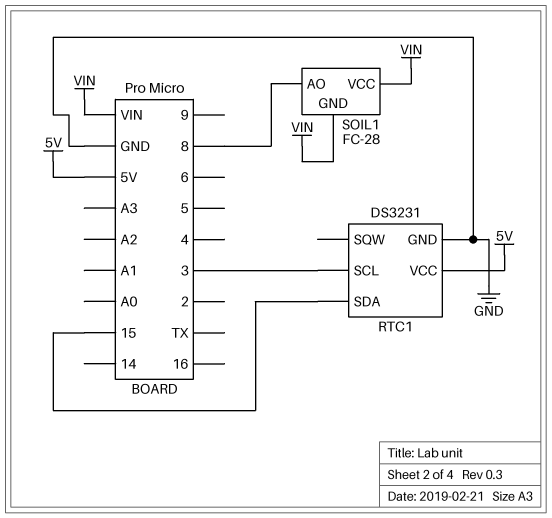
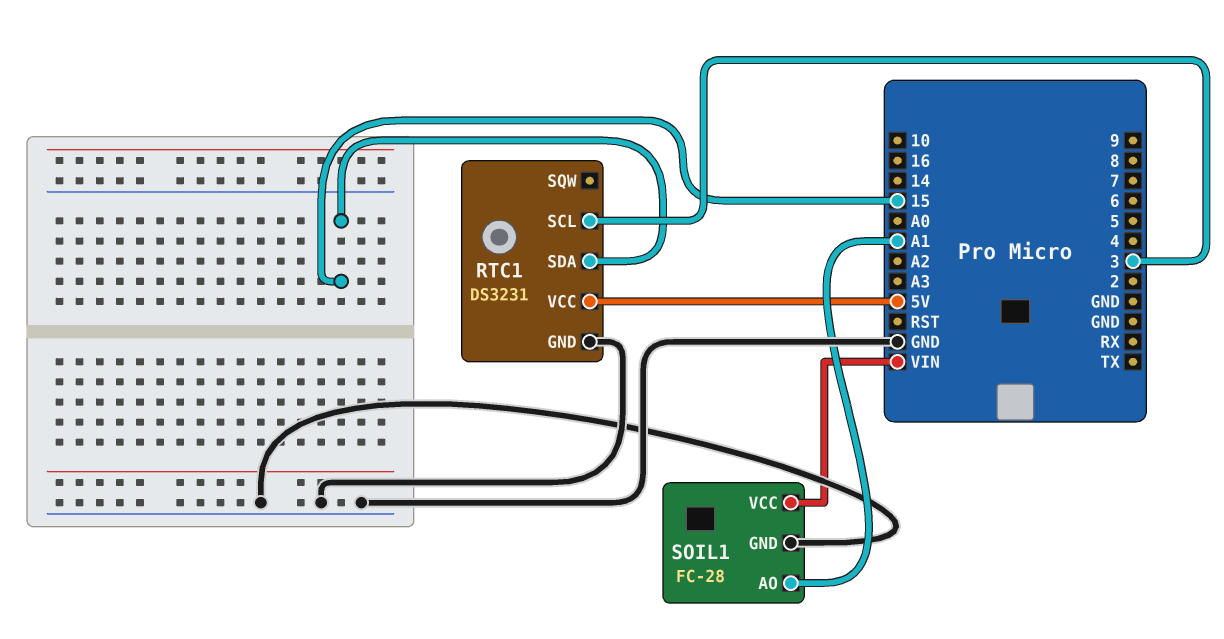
SOIL1 pin AO: 8 -> A1
SOIL1 pin GND: VIN -> GND

